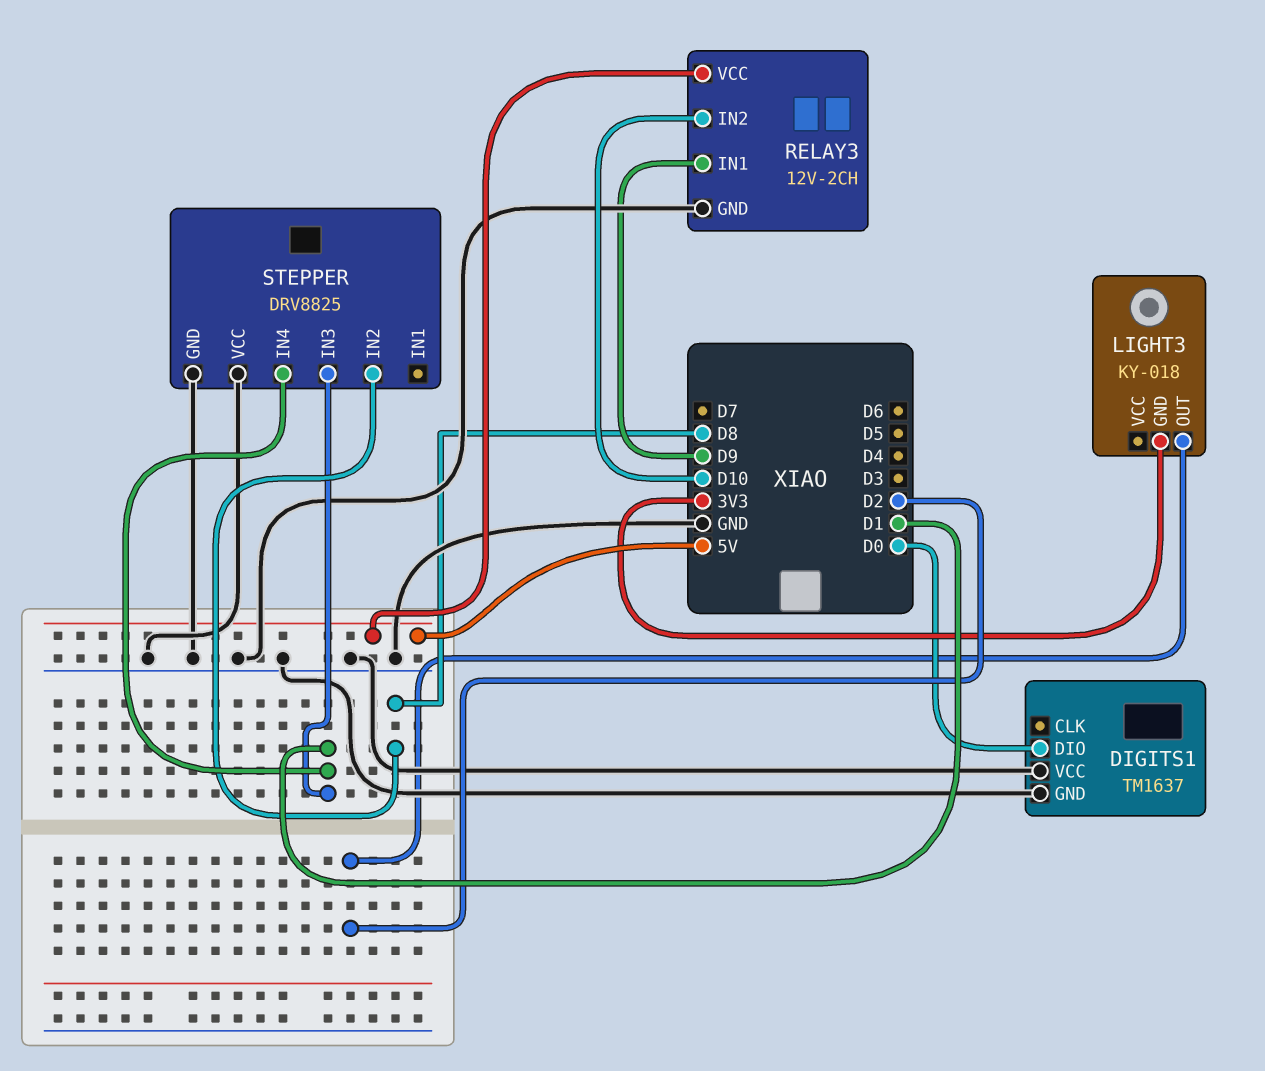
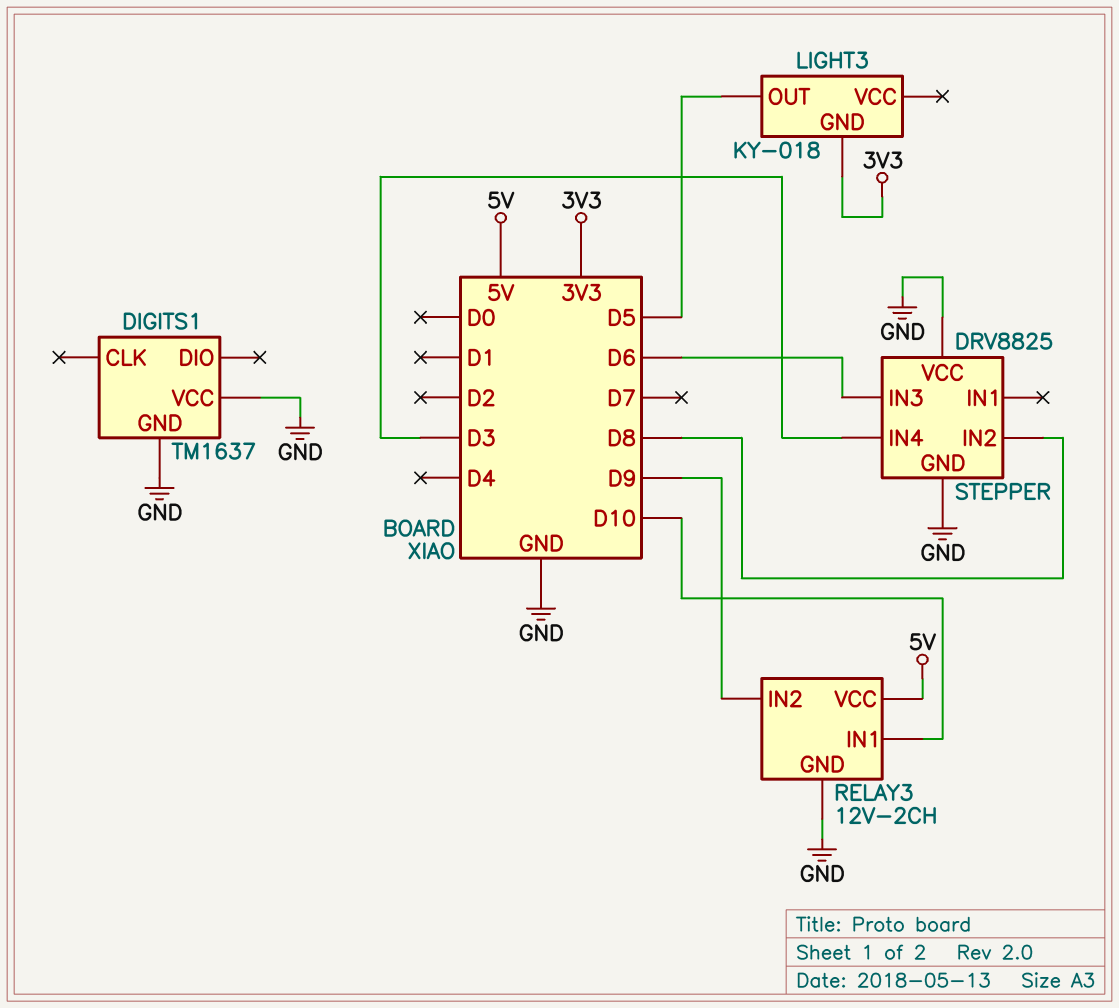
DIGITS1 pin DIO: D0 -> none
LIGHT3 pin OUT: D2 -> D5
RELAY3 pin IN1: D9 -> D10
RELAY3 pin IN2: D10 -> D9
STEPPER pin IN3: D1 -> D6
STEPPER pin IN4: D1 -> D3

